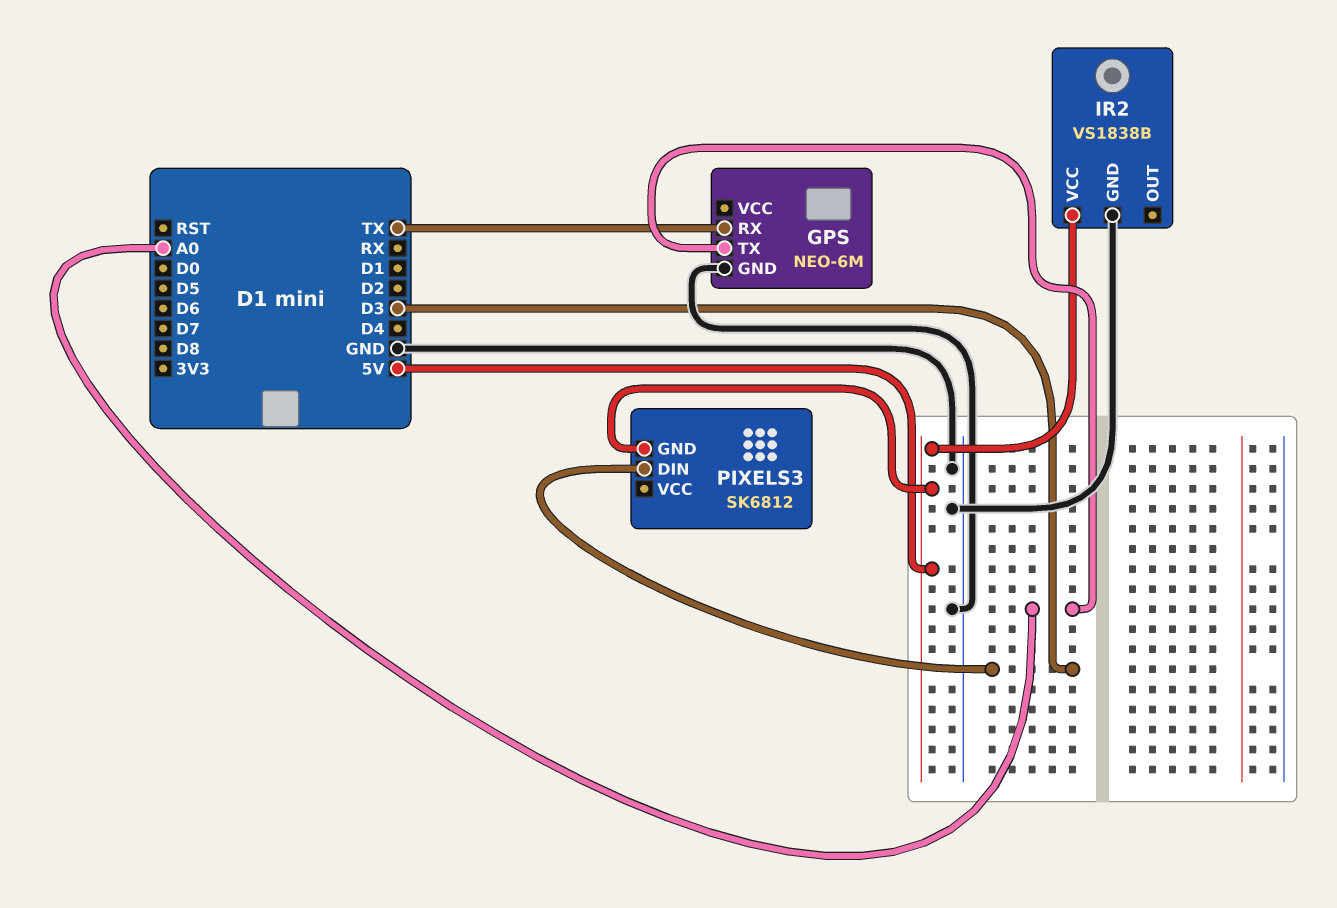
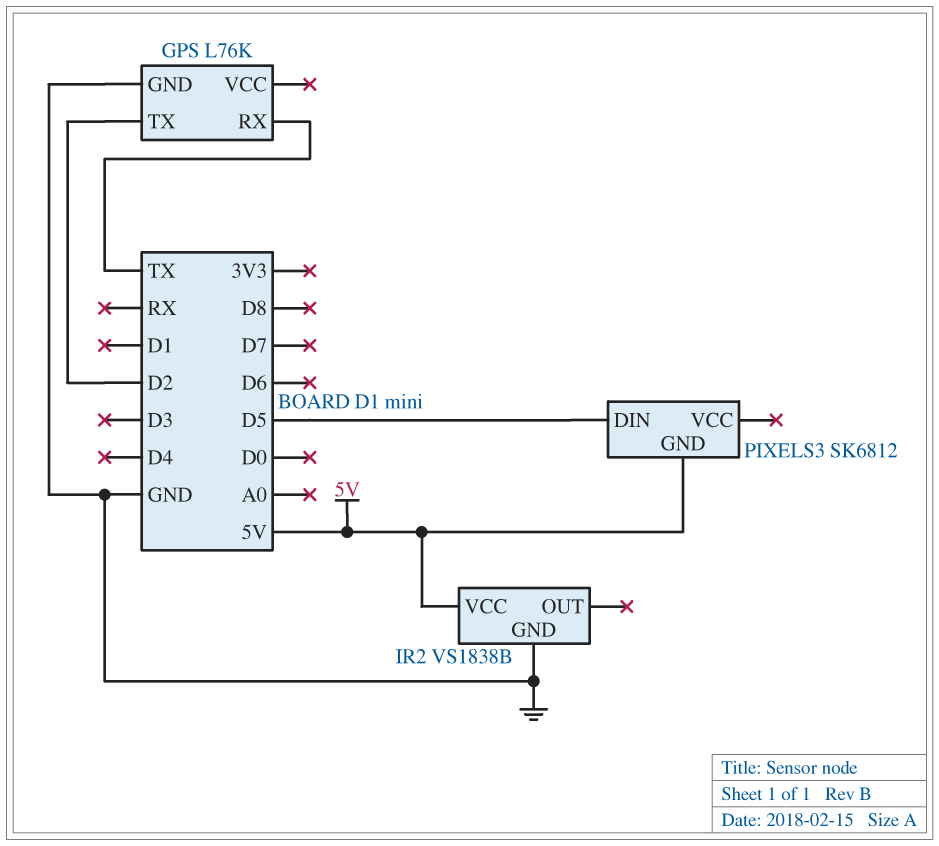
GPS: NEO-6M -> L76K
GPS pin TX: A0 -> D2
PIXELS3 pin DIN: D3 -> D5

